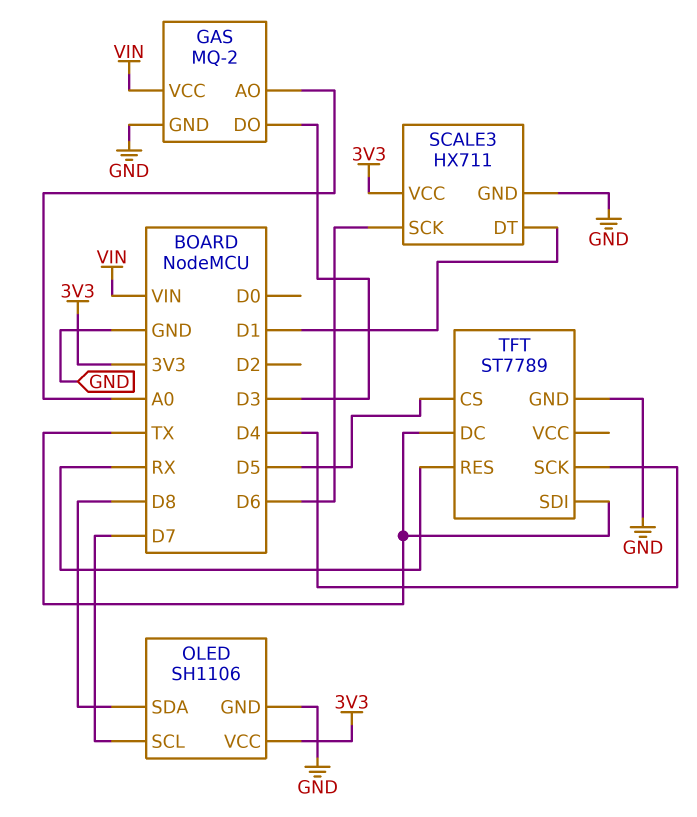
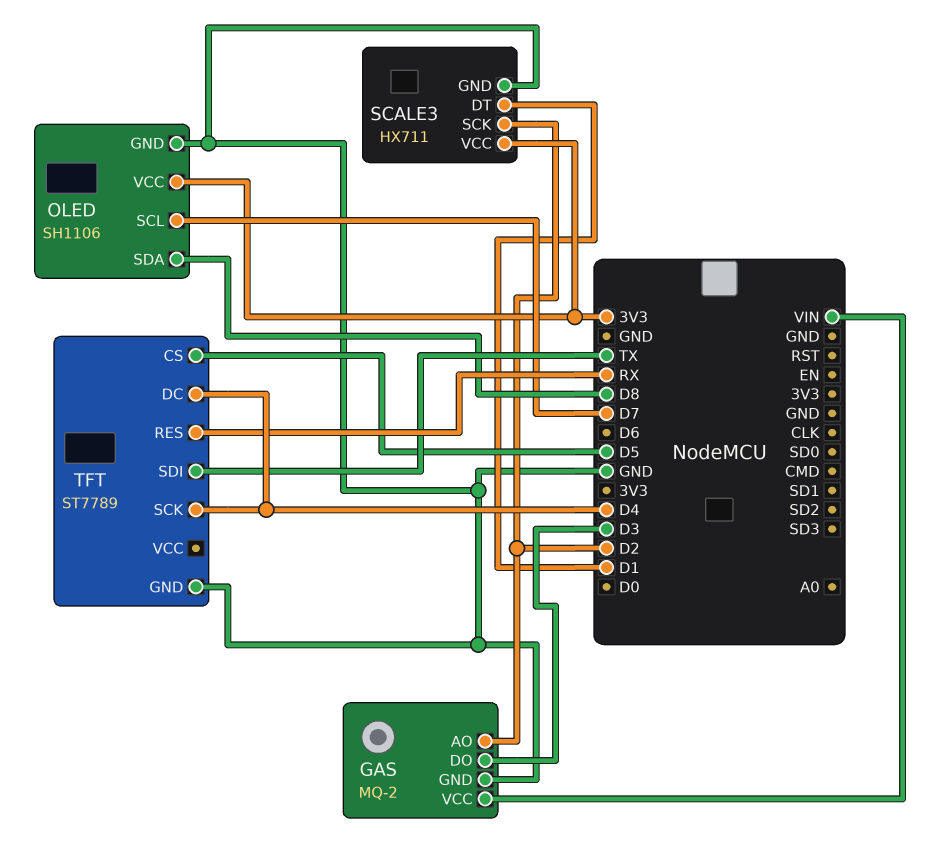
GAS pin AO: A0 -> D2
SCALE3 pin SCK: D6 -> D2
TFT pin DC: TX -> D4

